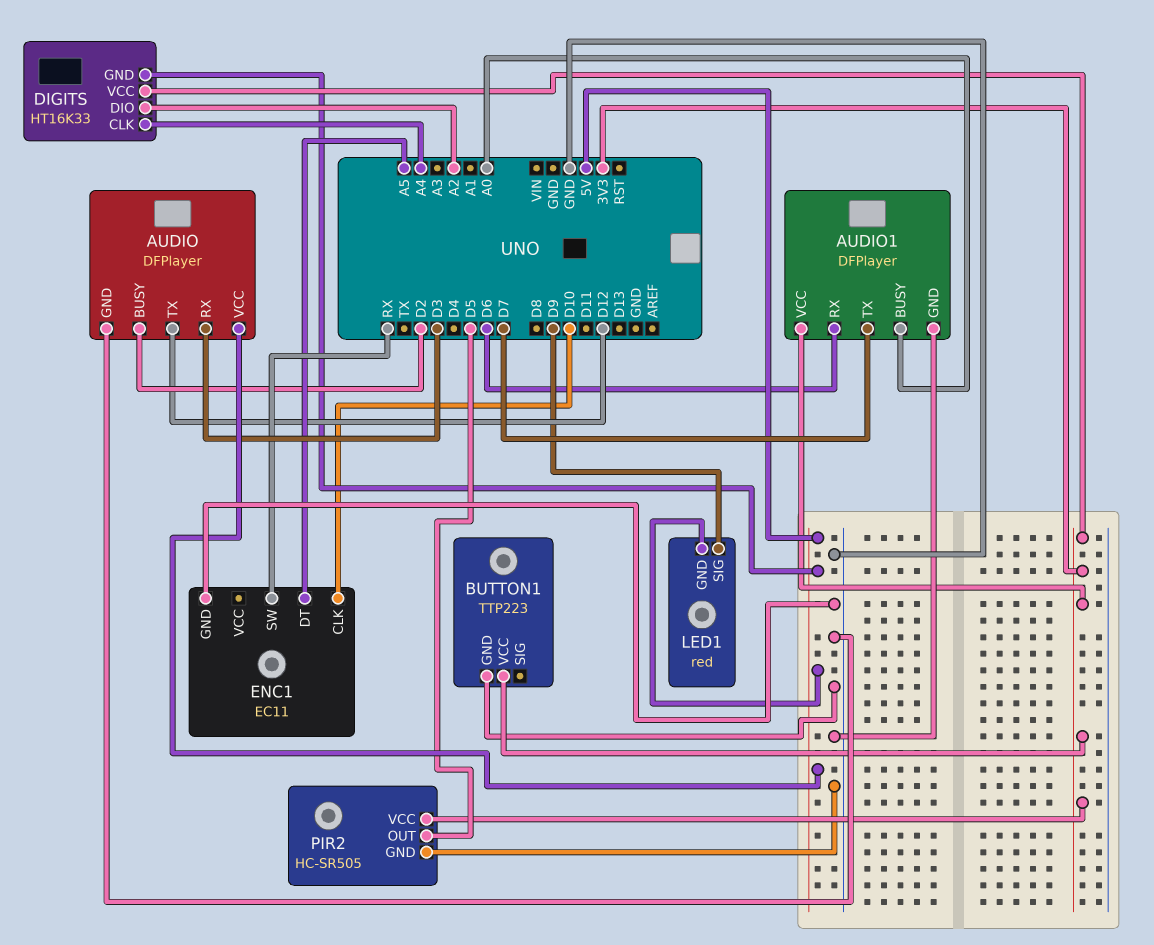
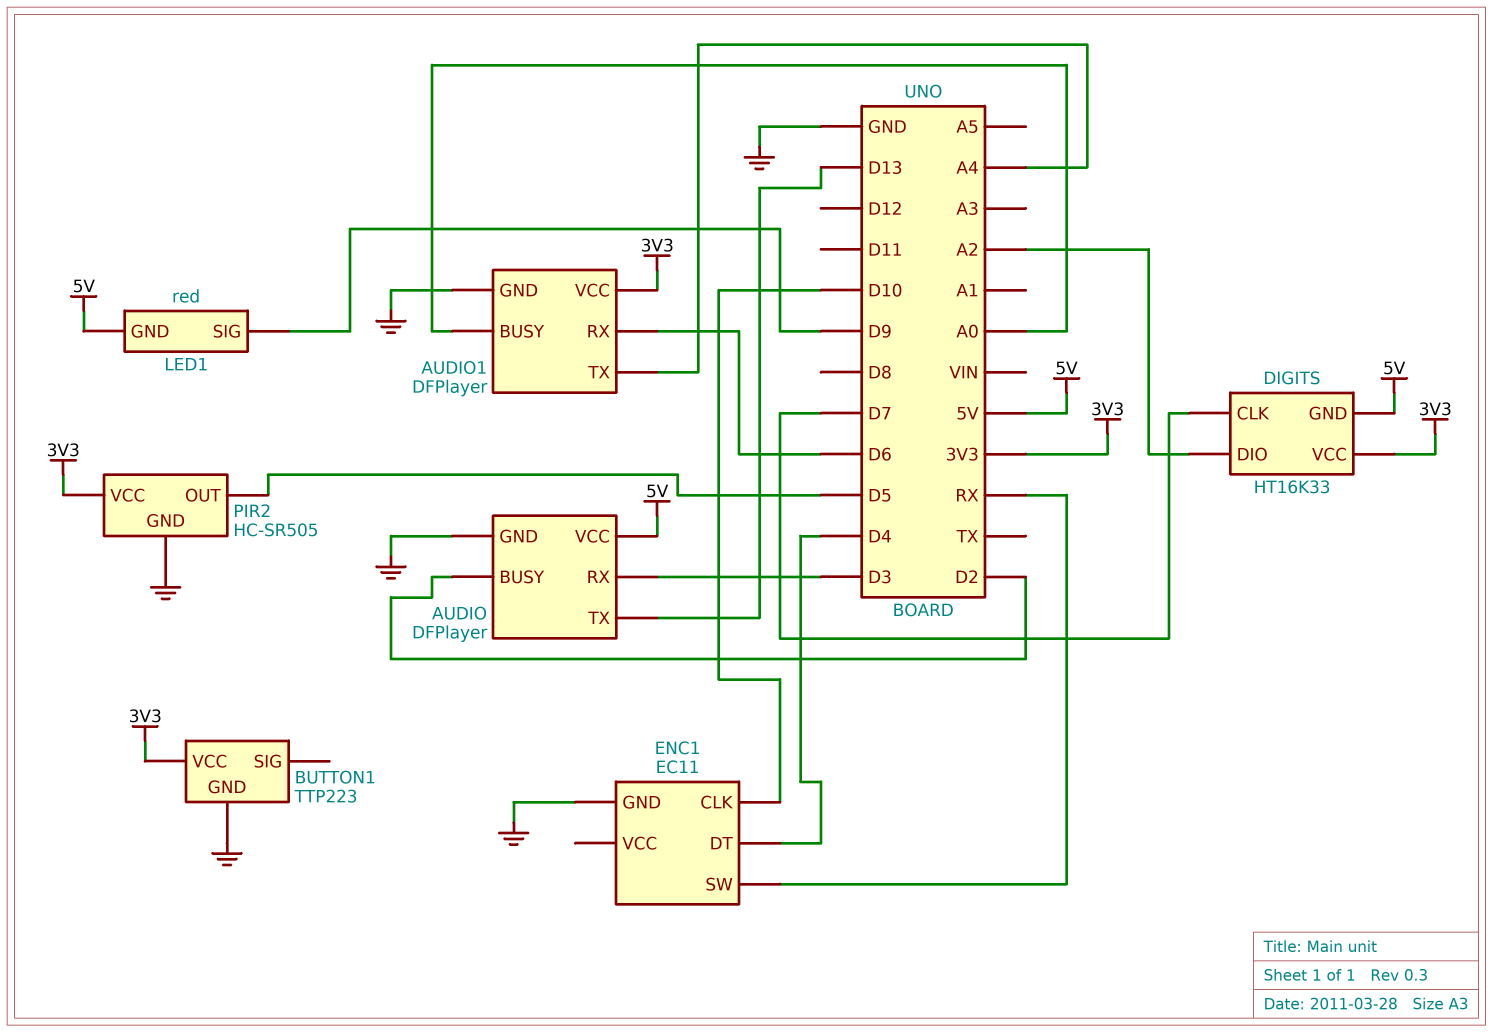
AUDIO pin TX: D12 -> D13
AUDIO1 pin TX: D7 -> A4
DIGITS pin CLK: A4 -> D7
ENC1 pin DT: A5 -> D4

